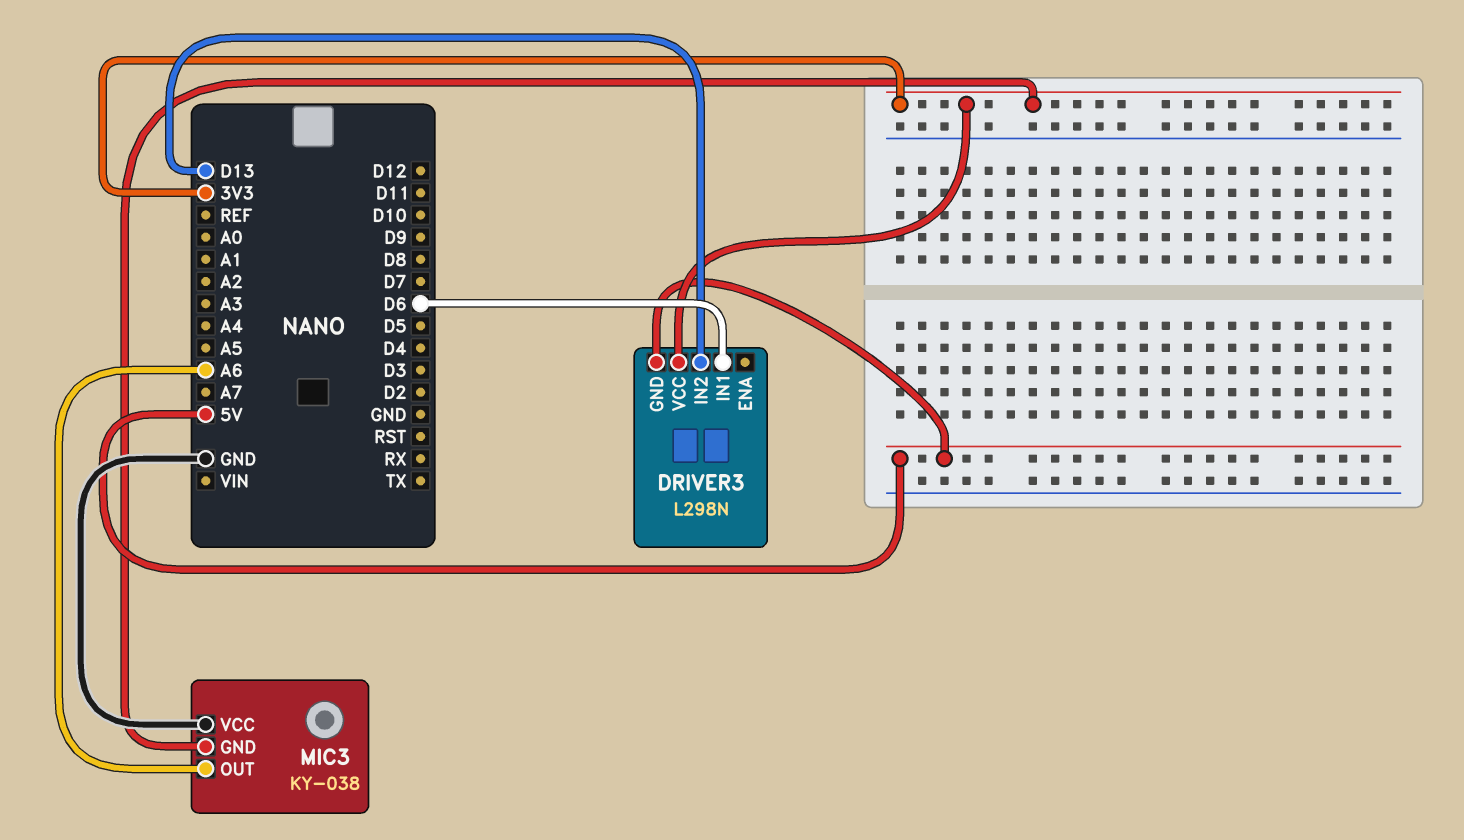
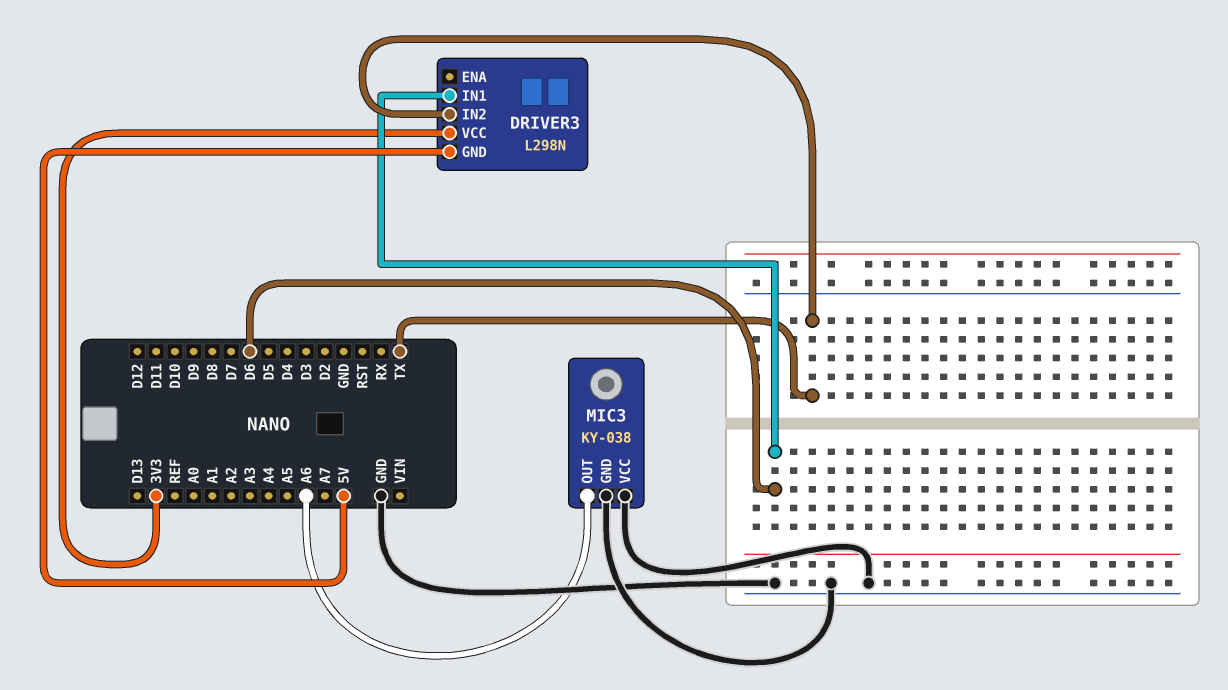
DRIVER3 pin IN2: D13 -> TX
MIC3 pin GND: 3V3 -> GND

